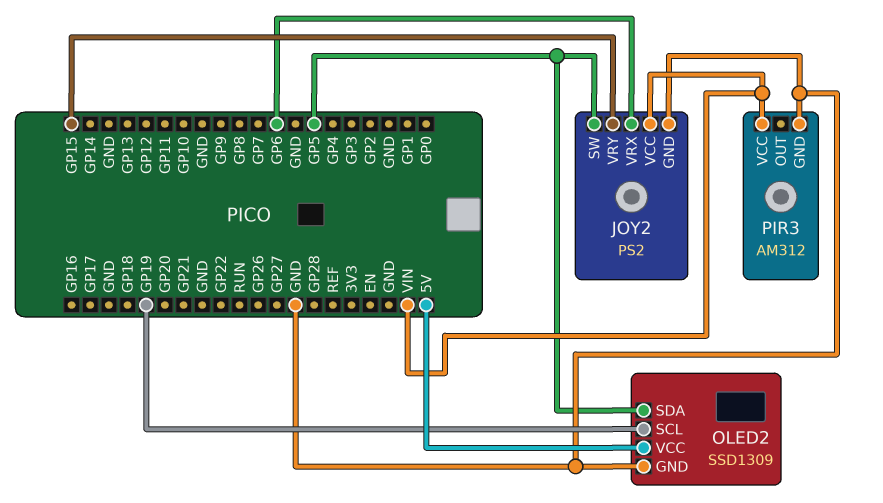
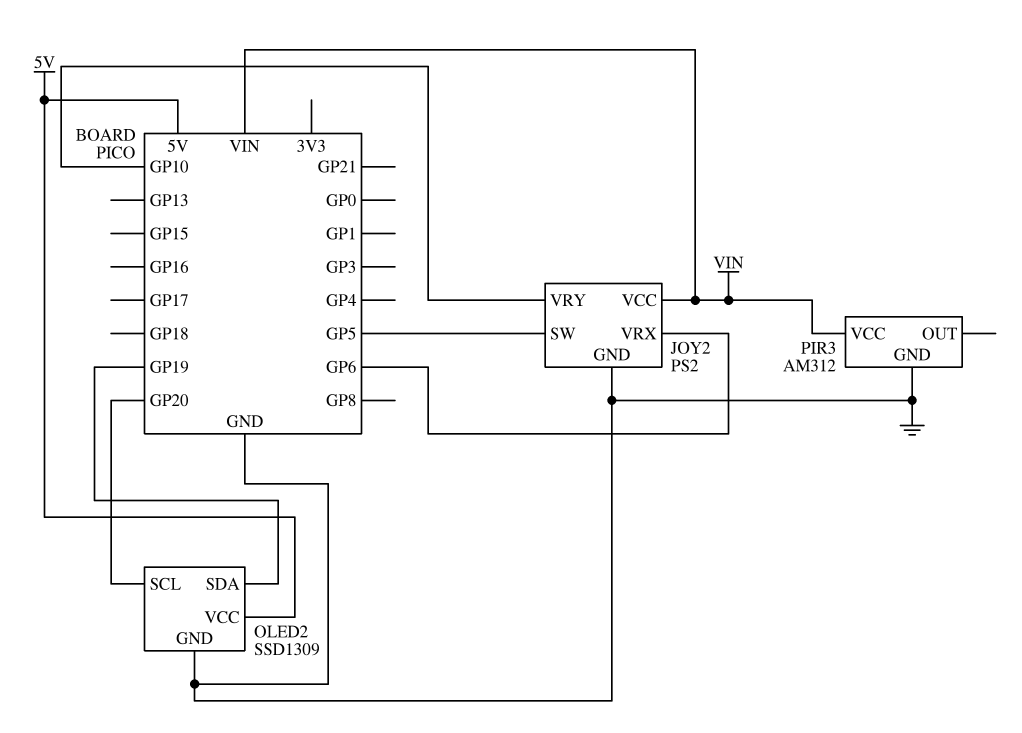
JOY2 pin VRY: GP15 -> GP10
OLED2 pin SCL: GP19 -> GP20
OLED2 pin SDA: GP5 -> GP19

